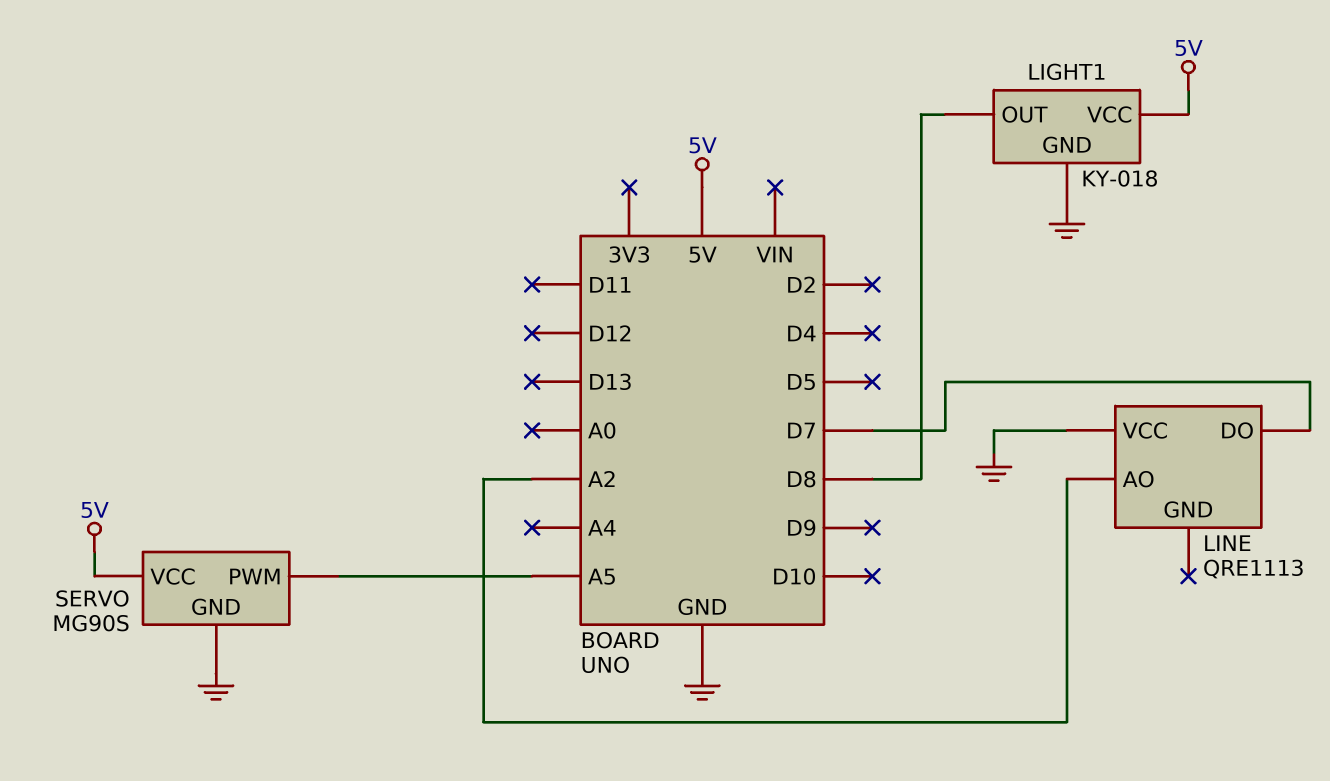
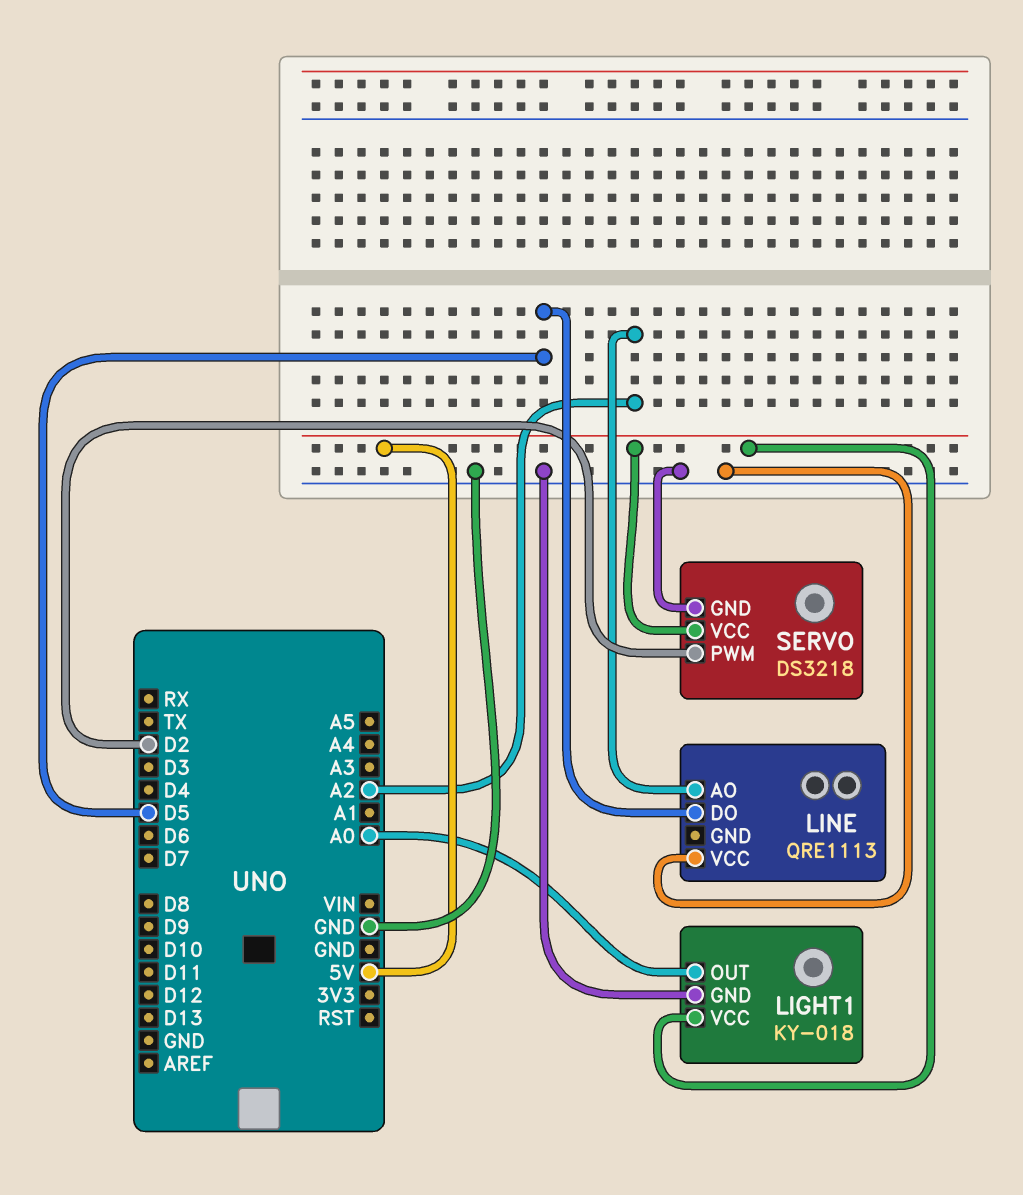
LIGHT1 pin OUT: D8 -> A0
LINE pin DO: D7 -> D5
SERVO: MG90S -> DS3218
SERVO pin PWM: A5 -> D2

